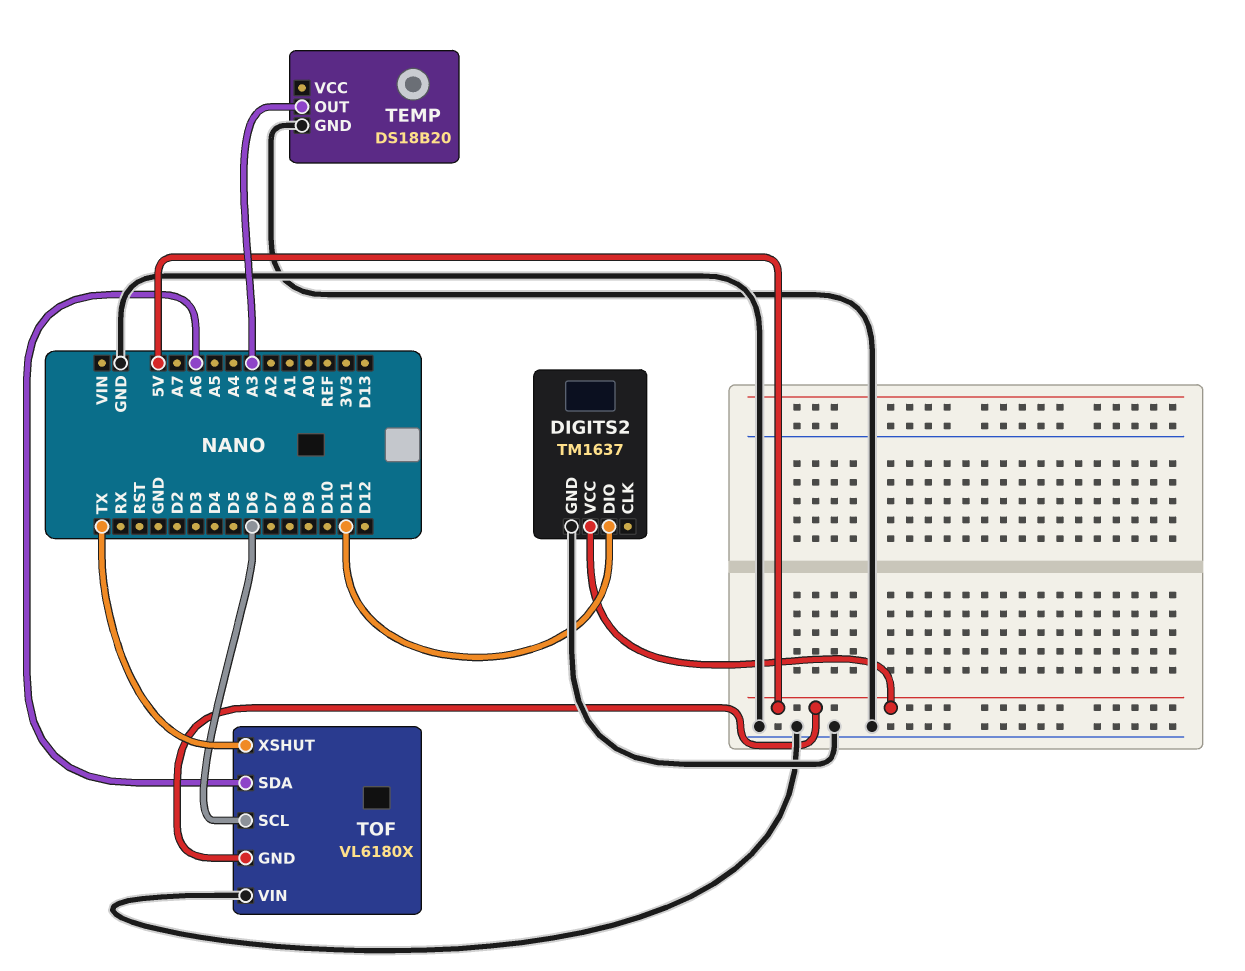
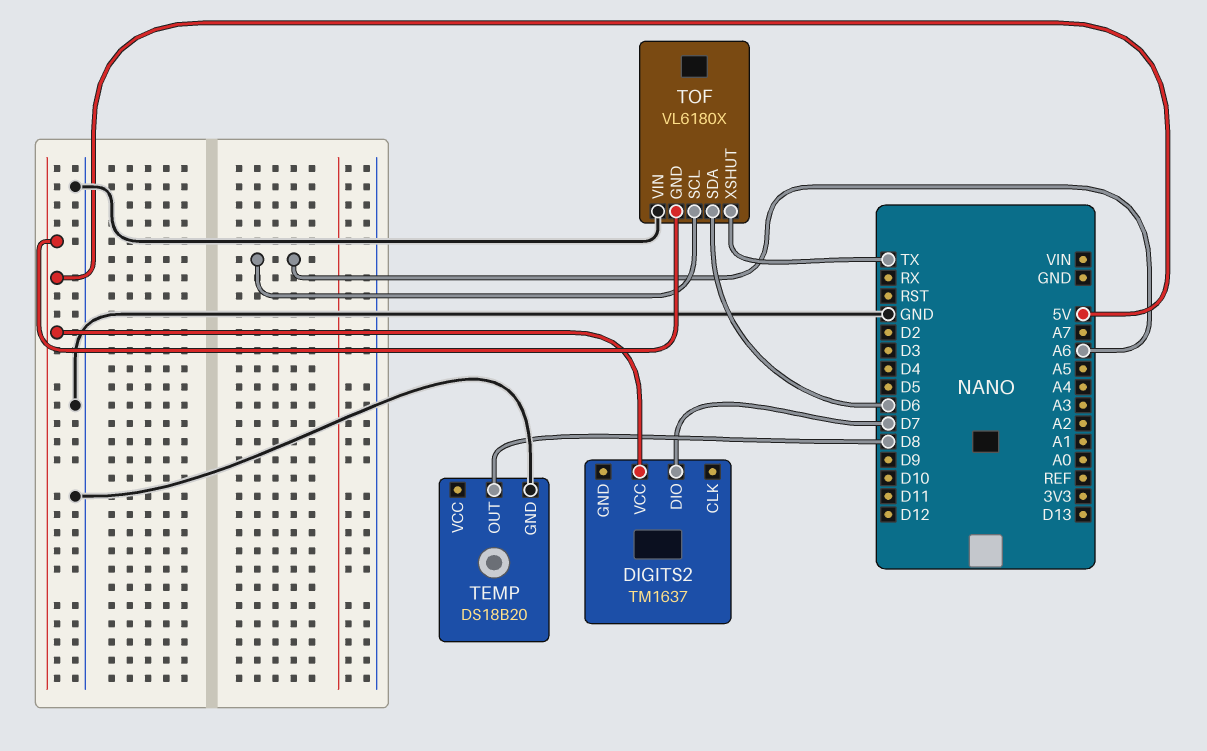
DIGITS2 pin DIO: D11 -> D7
DIGITS2 pin GND: GND -> none
TEMP pin OUT: A3 -> D8
TOF pin SCL: D6 -> A6
TOF pin SDA: A6 -> D6

